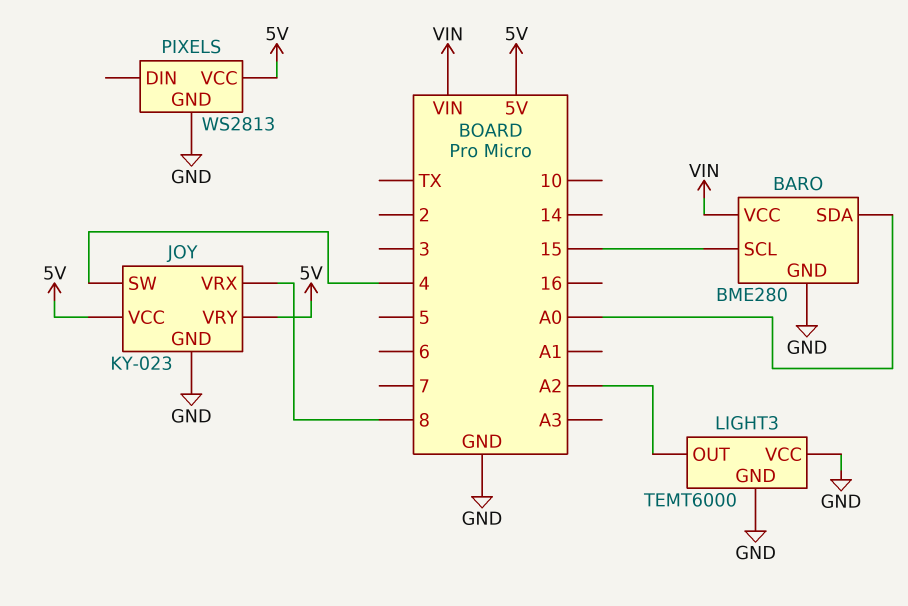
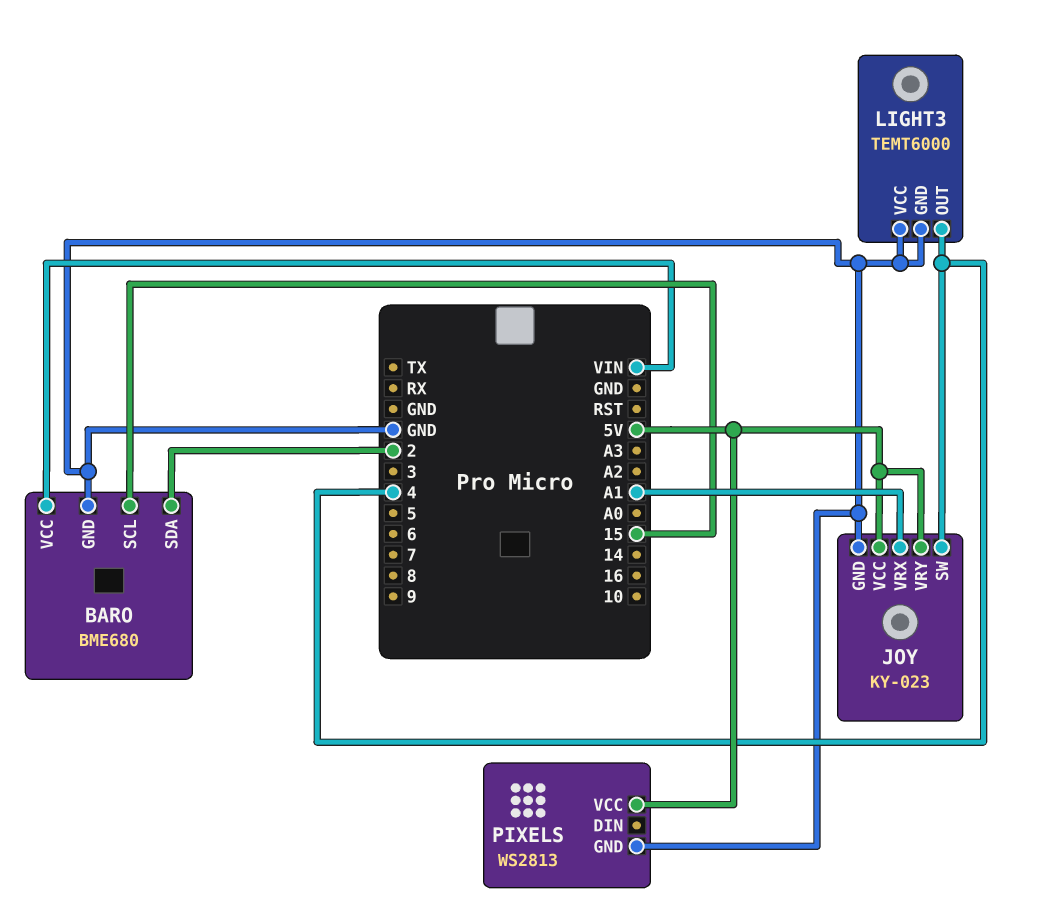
BARO: BME280 -> BME680
BARO pin SDA: A0 -> 2
JOY pin VRX: 8 -> A1
LIGHT3 pin OUT: A2 -> 4

